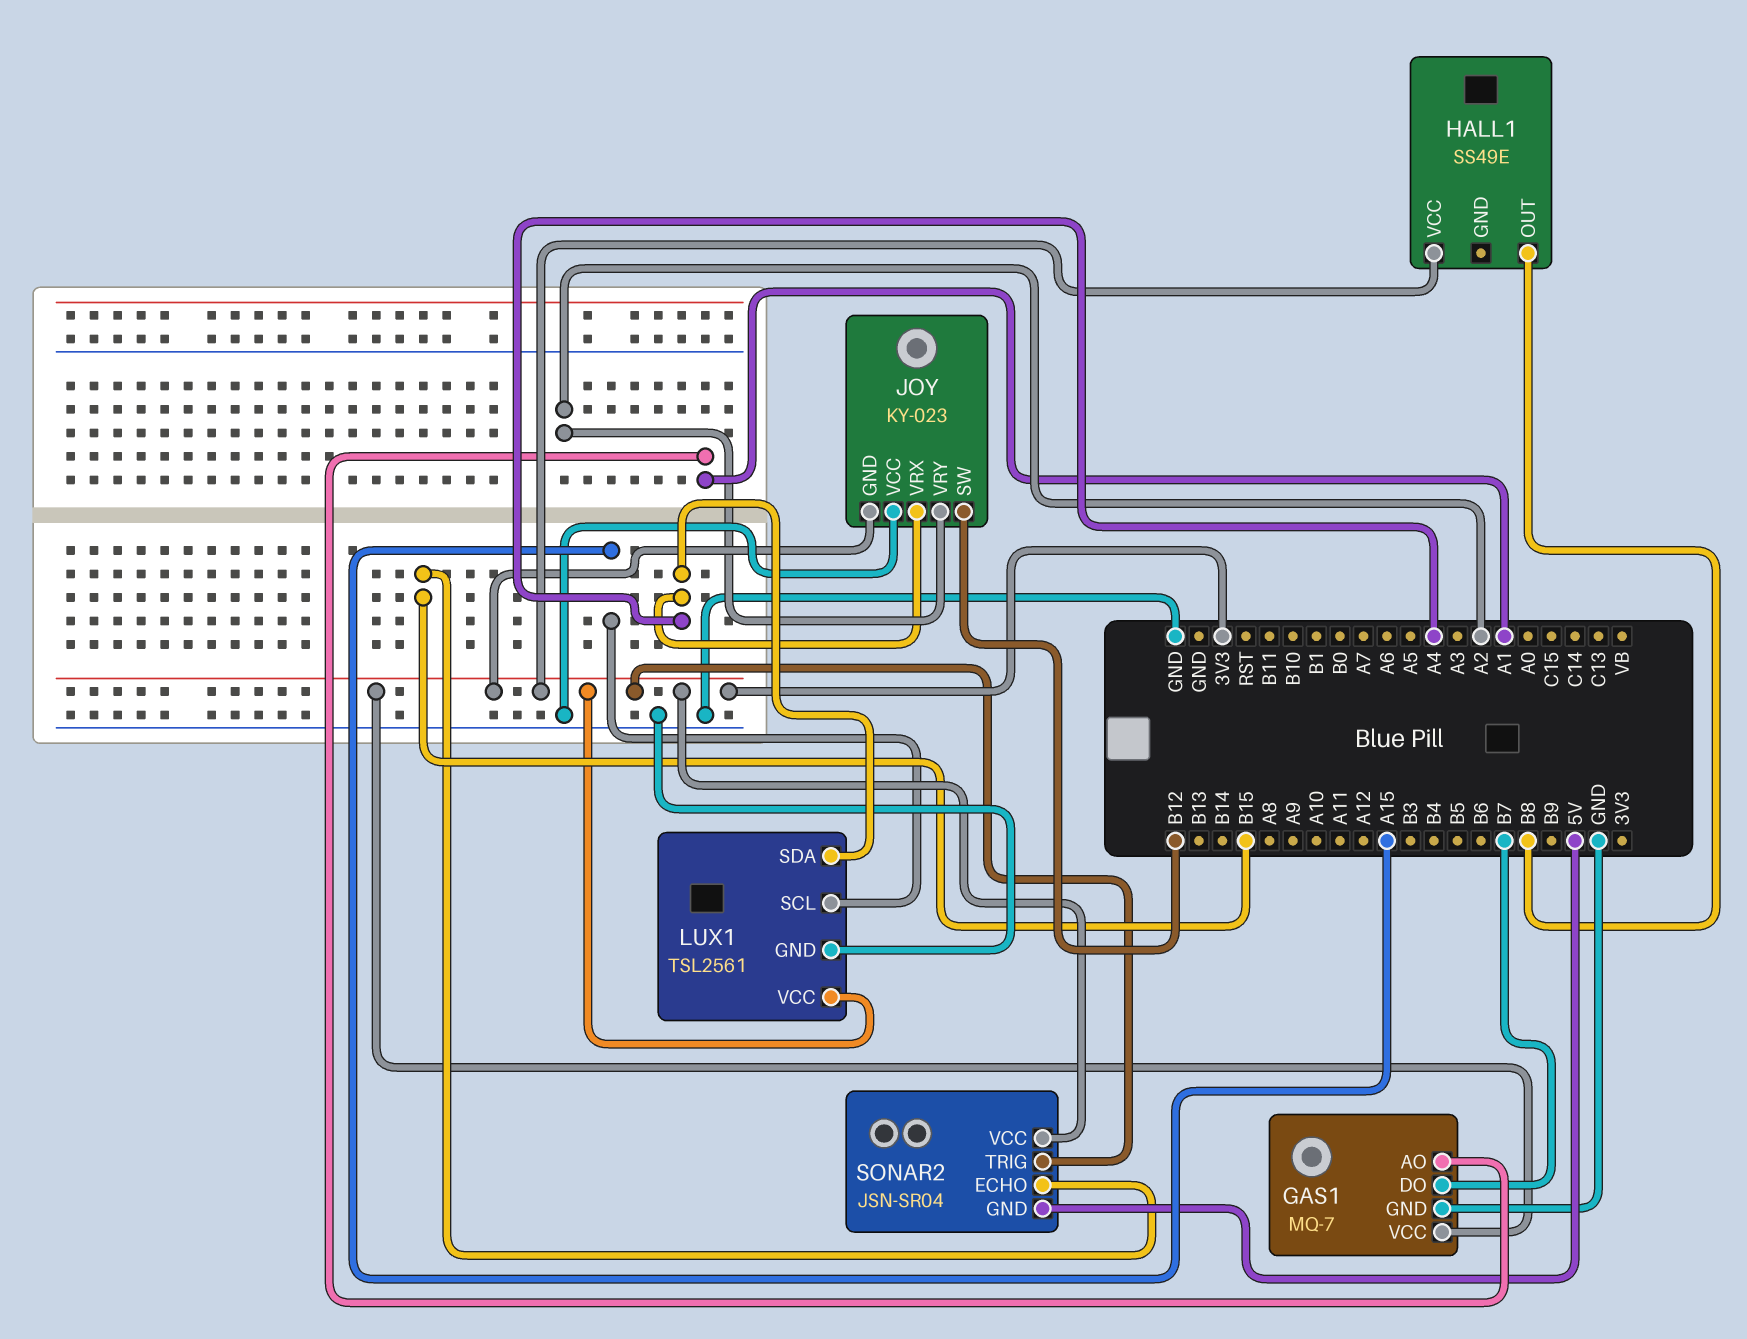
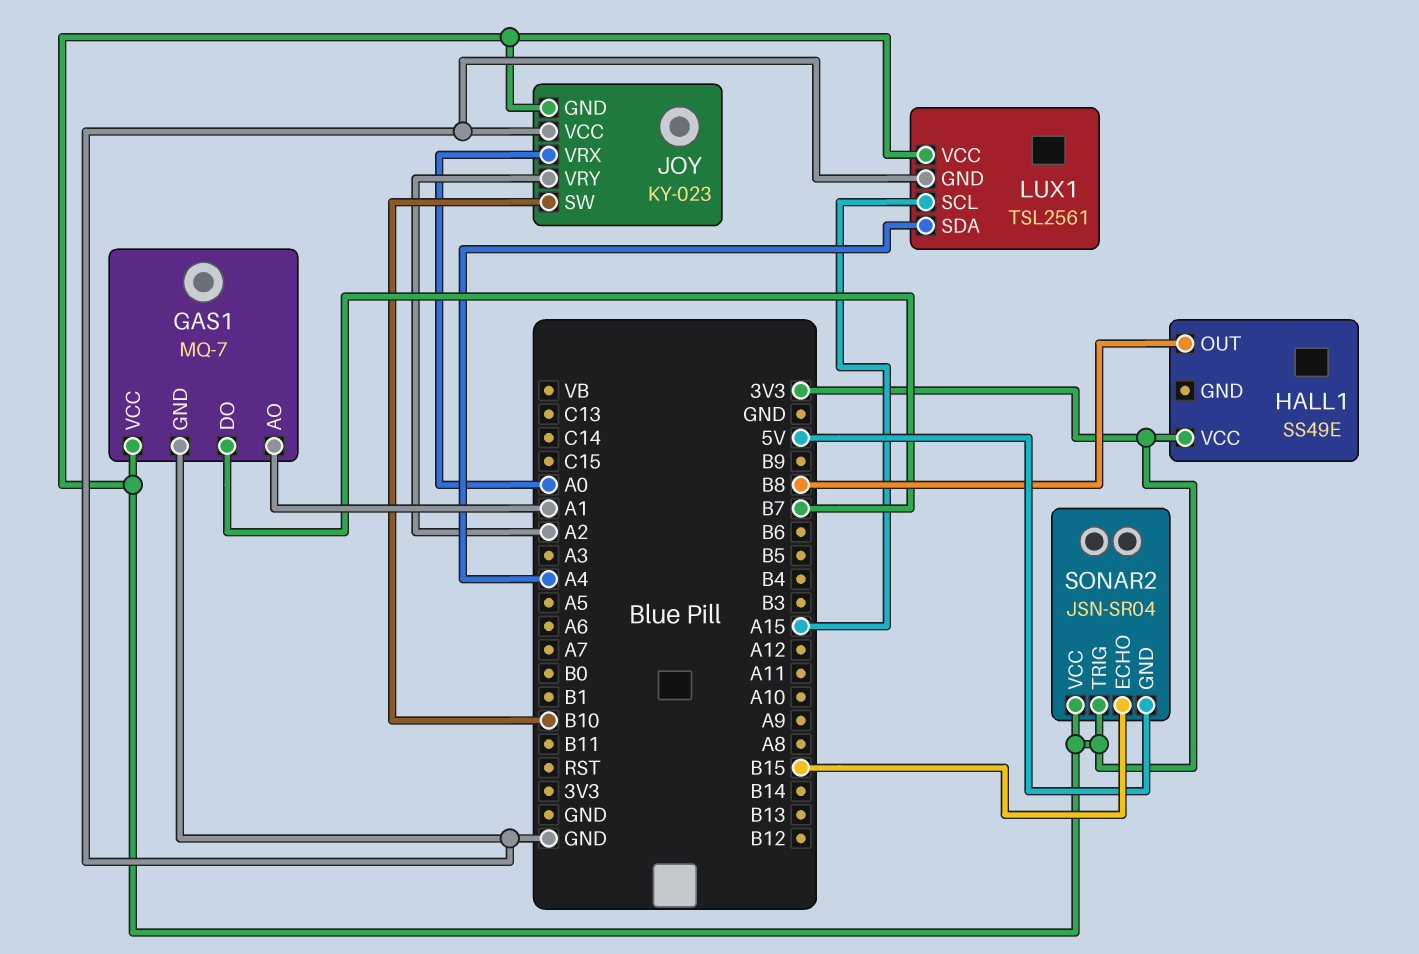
JOY pin SW: B12 -> B10
JOY pin VRX: A4 -> A0

